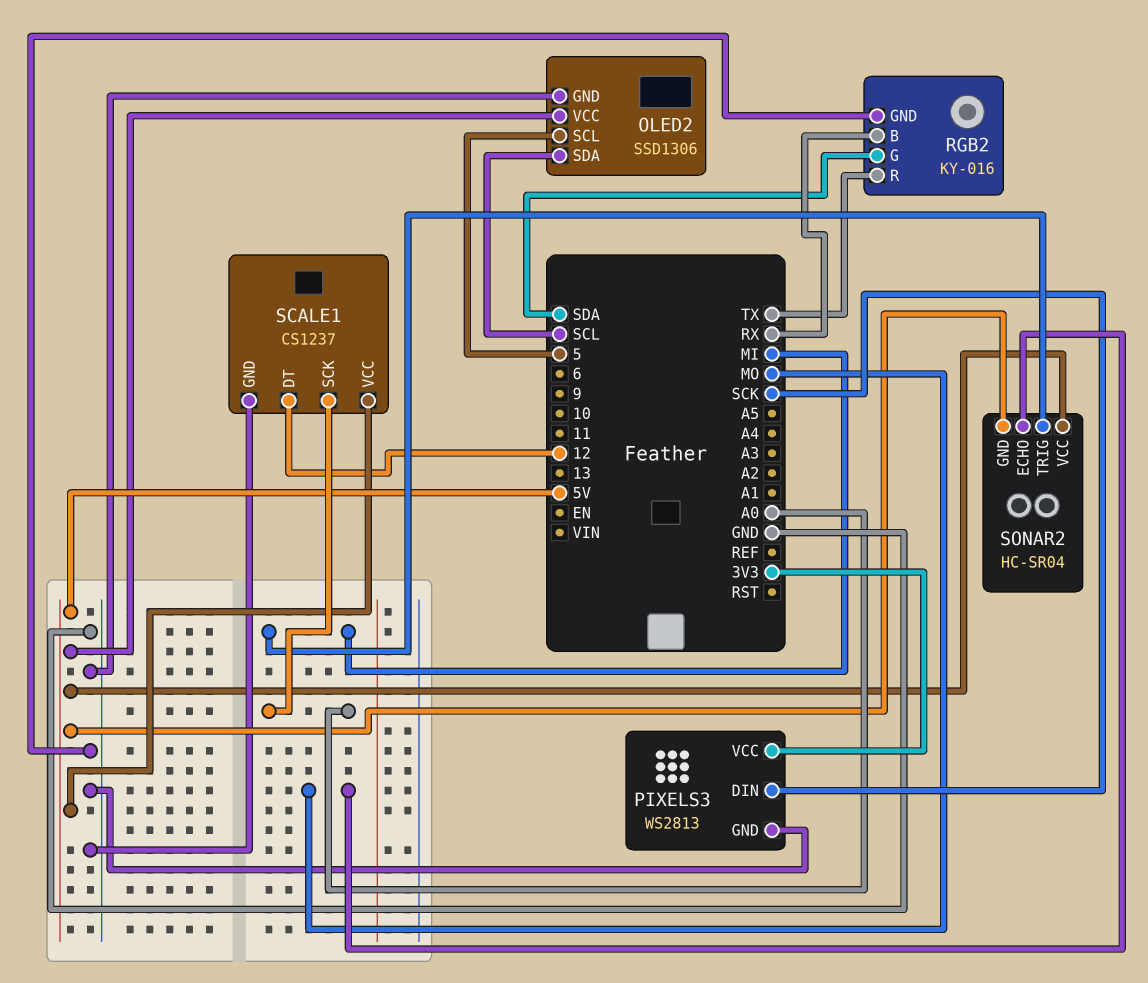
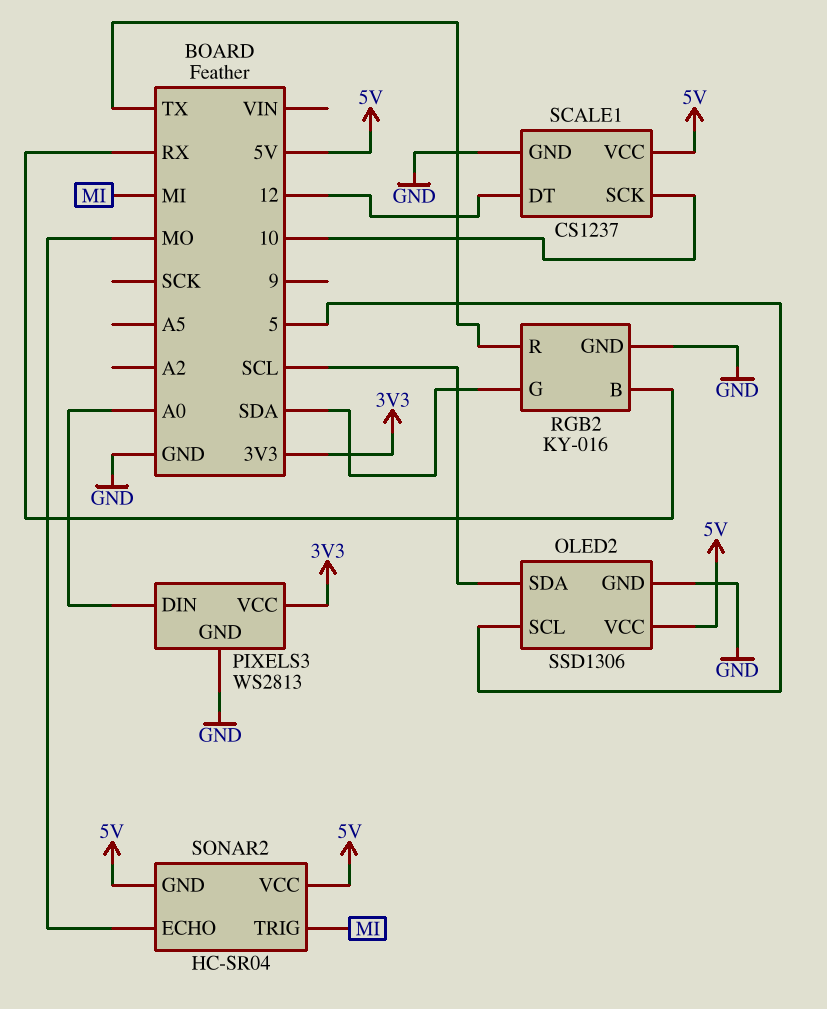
PIXELS3 pin DIN: SCK -> A0
SCALE1 pin SCK: A0 -> 10

